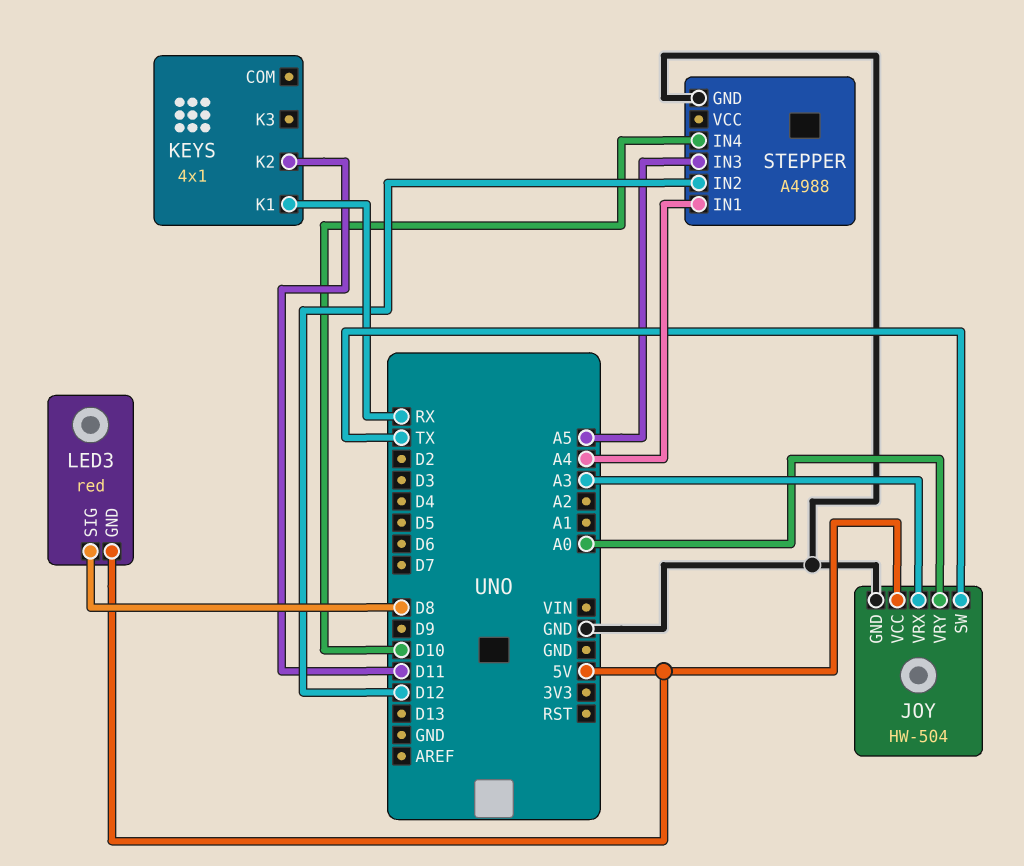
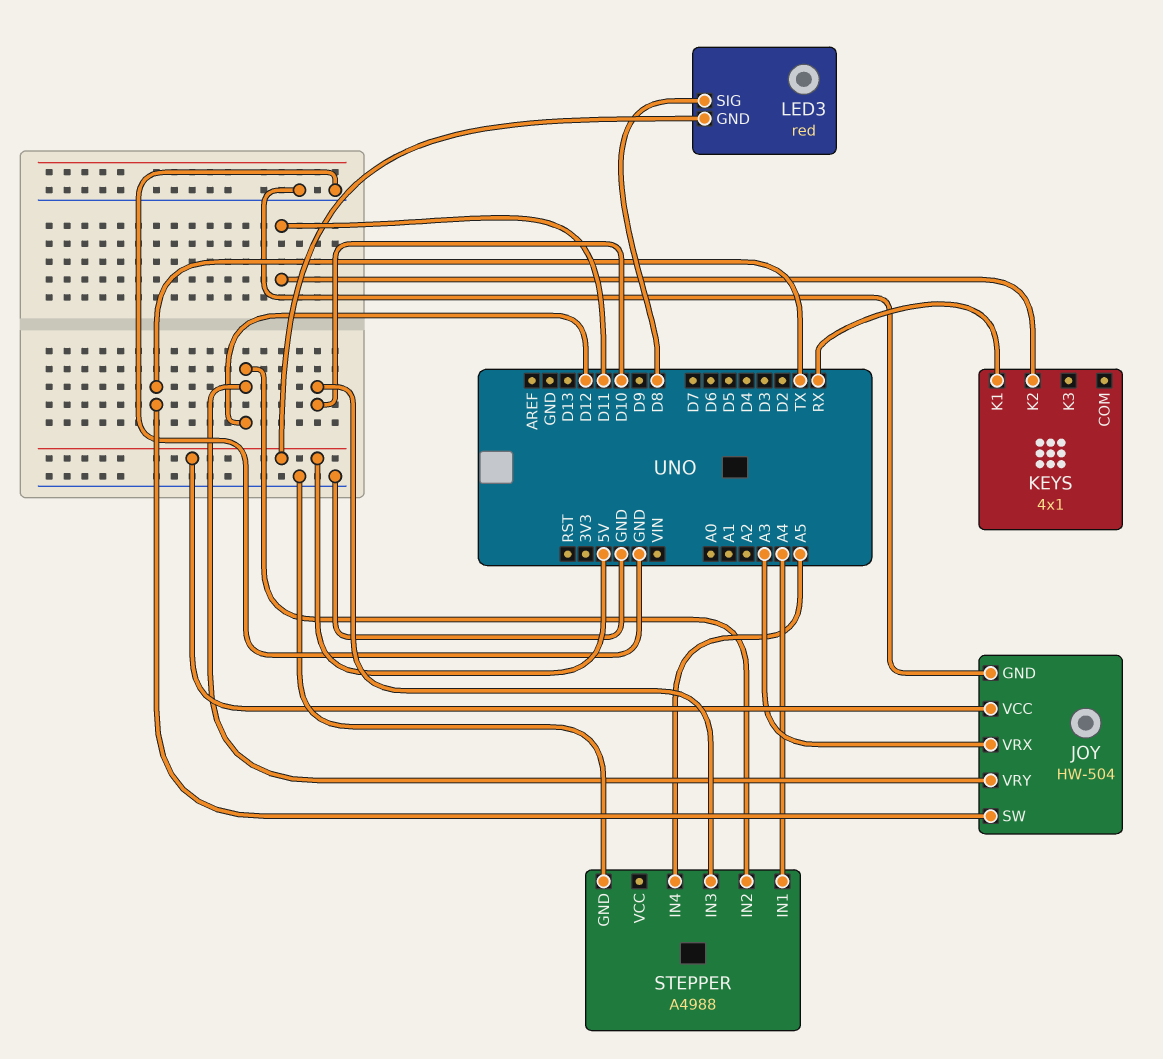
JOY pin VRY: A0 -> D12
STEPPER pin IN3: A5 -> D10
STEPPER pin IN4: D10 -> A5

